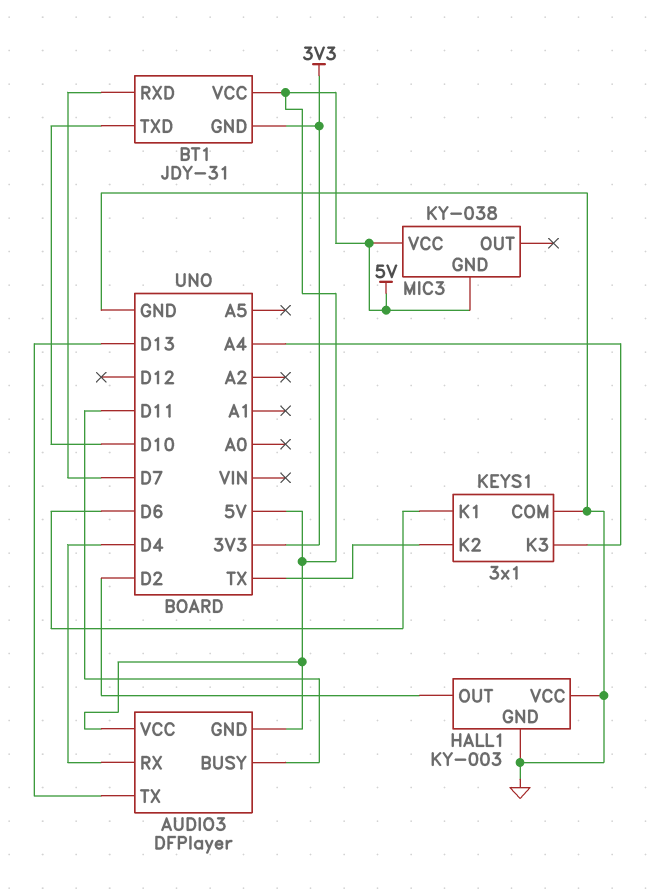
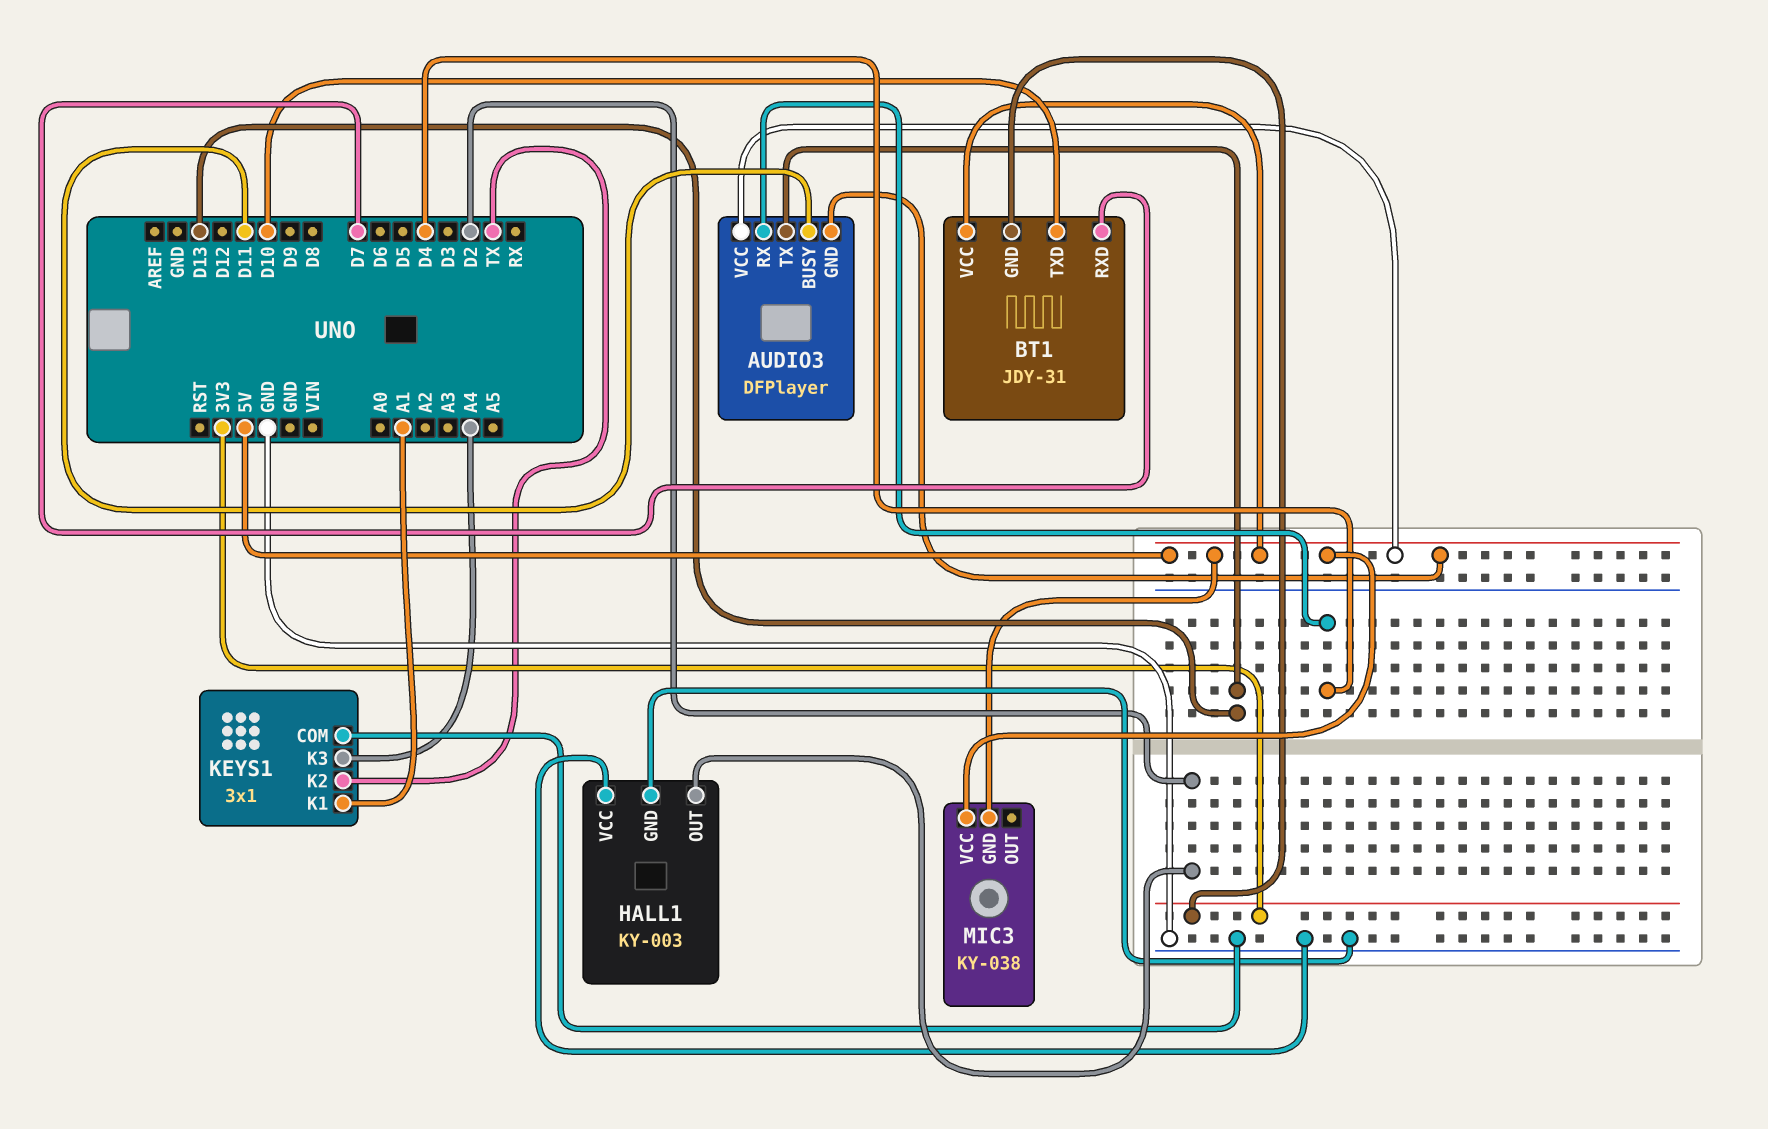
KEYS1 pin K1: D6 -> A1

